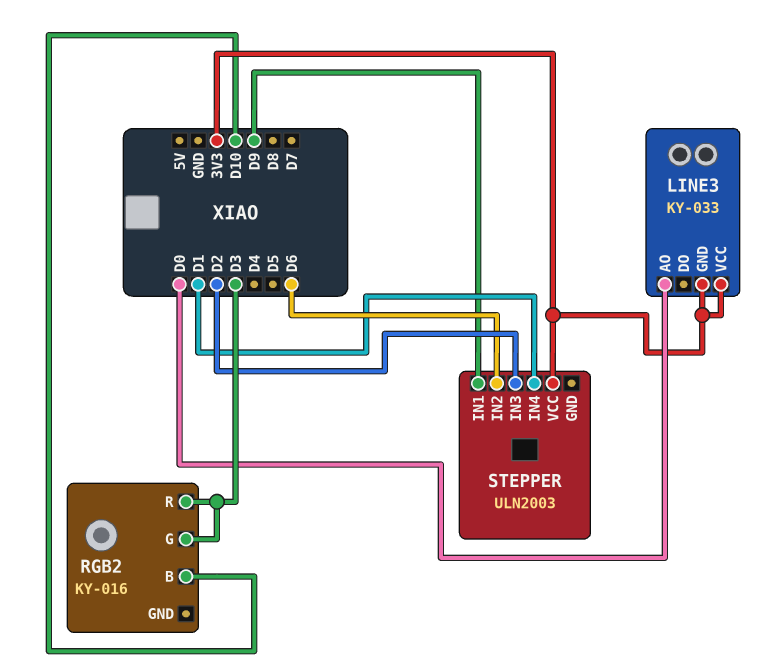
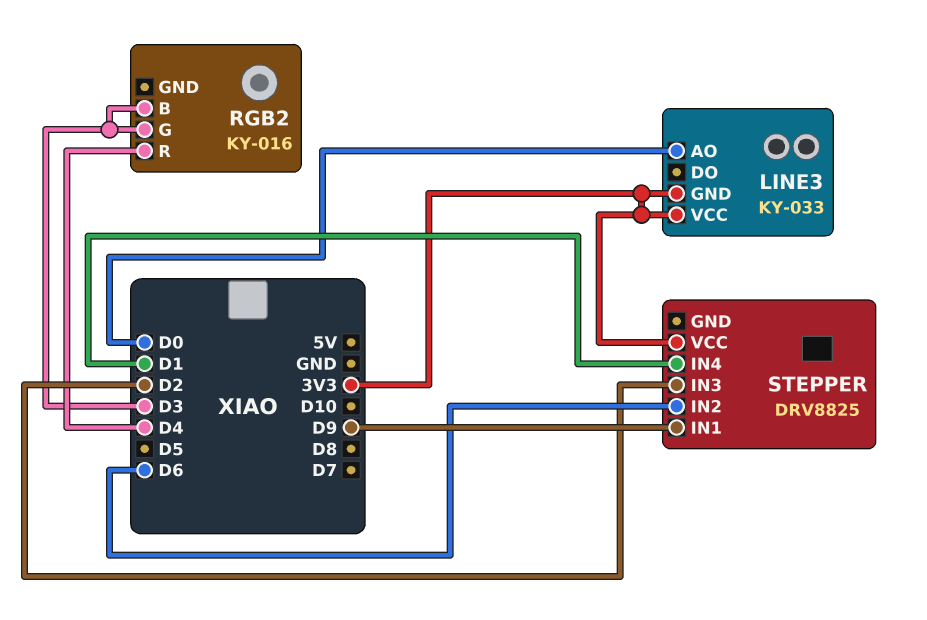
RGB2 pin B: D10 -> D3
RGB2 pin R: D3 -> D4
STEPPER: ULN2003 -> DRV8825

